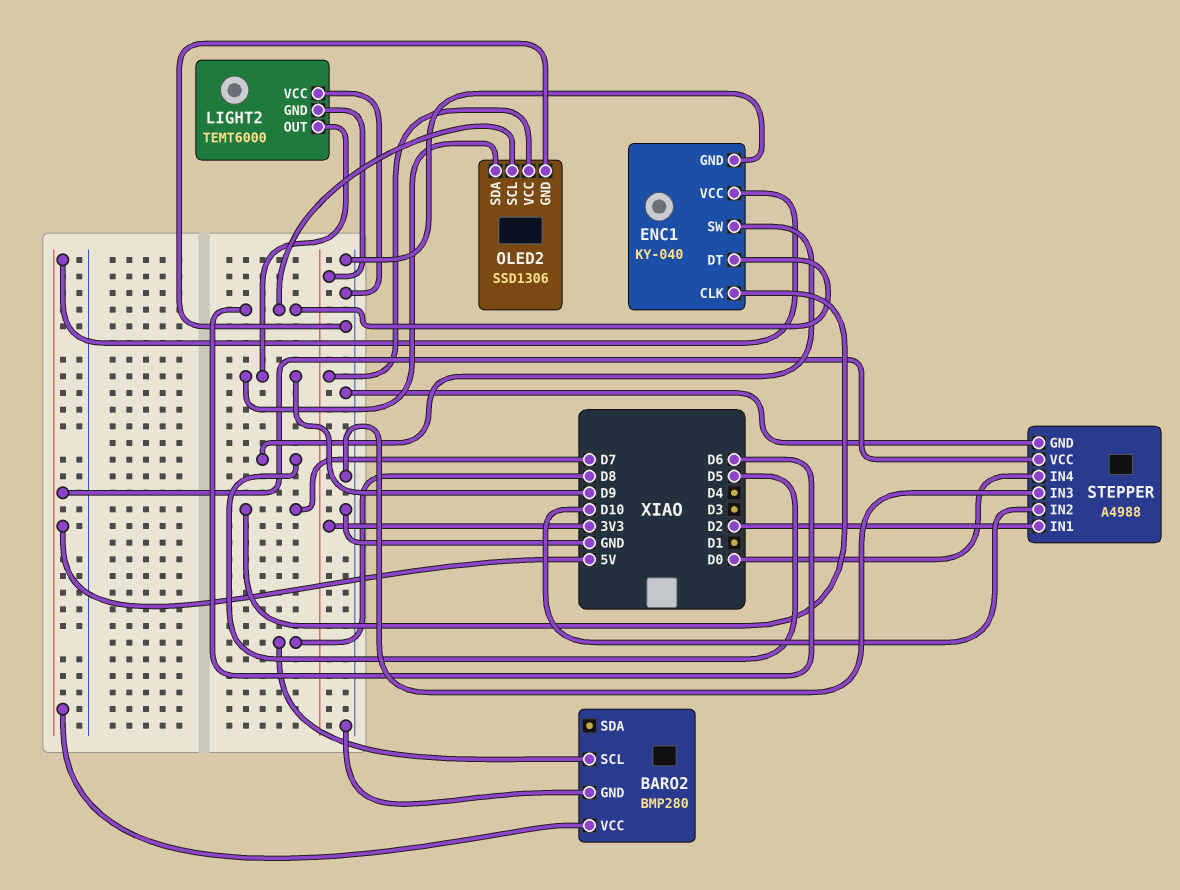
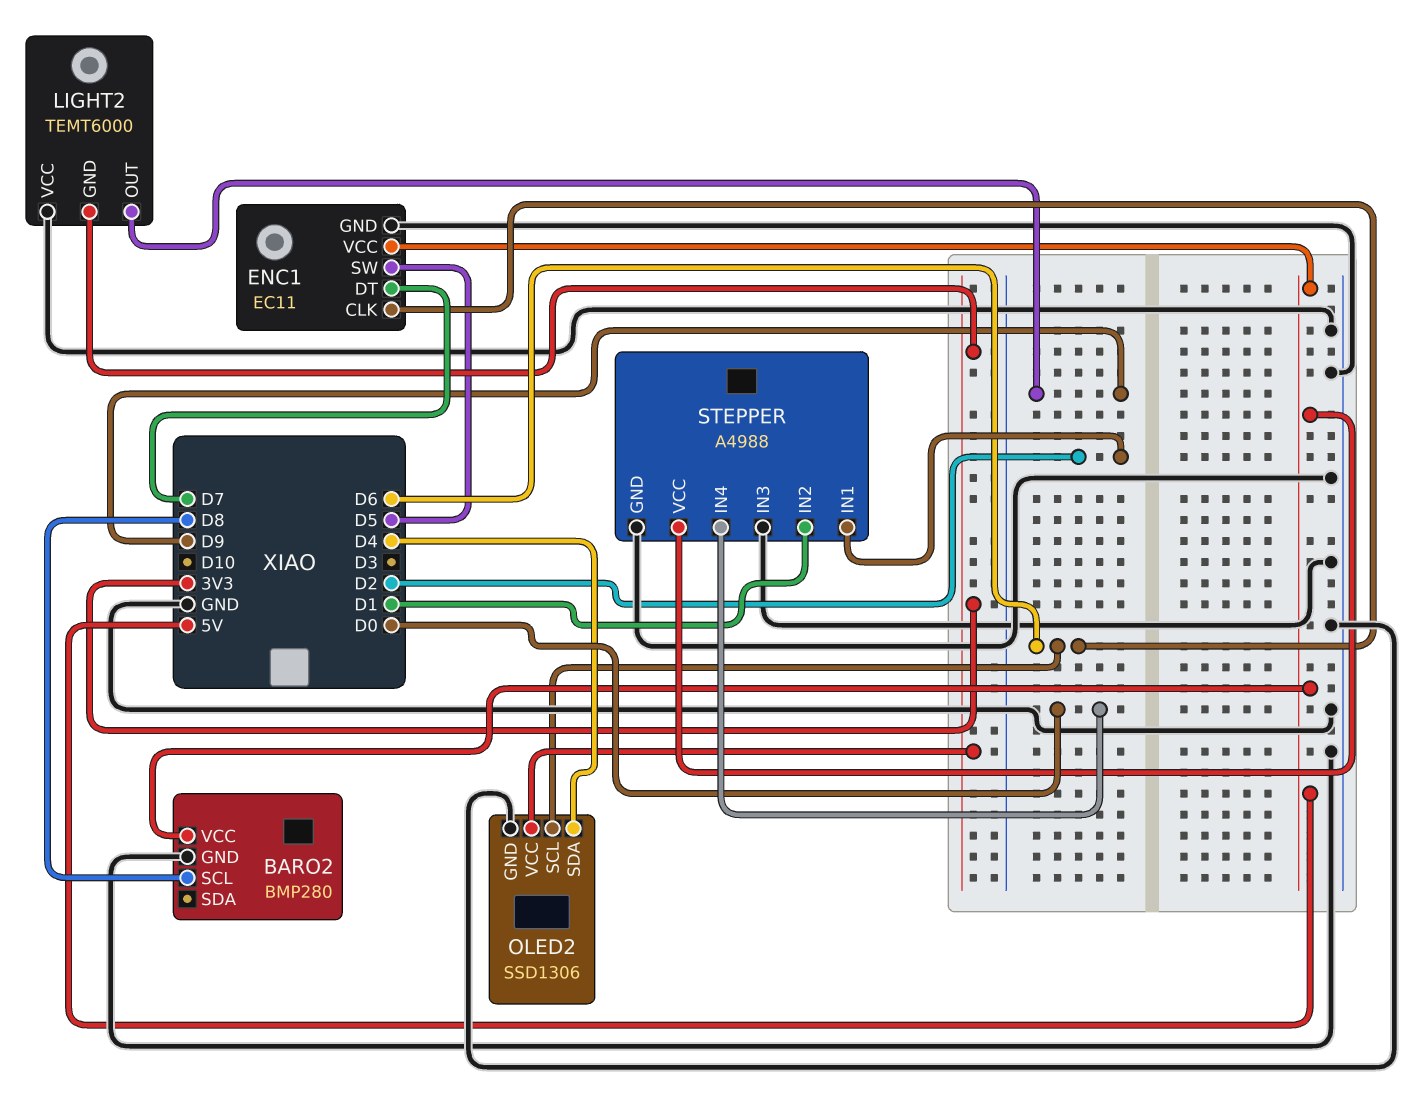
ENC1: KY-040 -> EC11
ENC1 pin CLK: D7 -> D6
ENC1 pin DT: D6 -> D7
OLED2 pin SDA: D9 -> D4
STEPPER pin IN2: D10 -> D1

